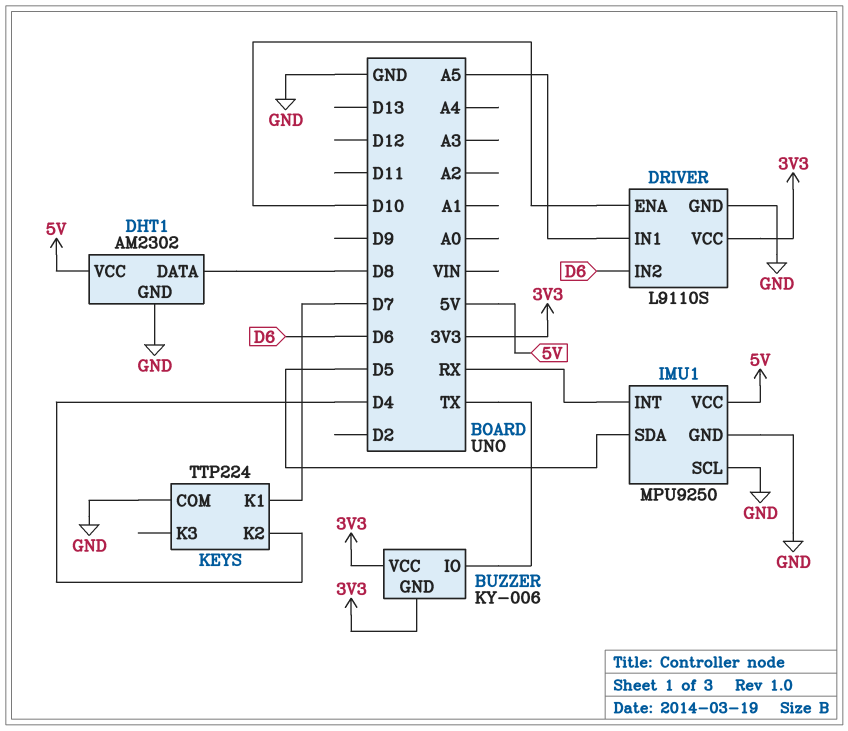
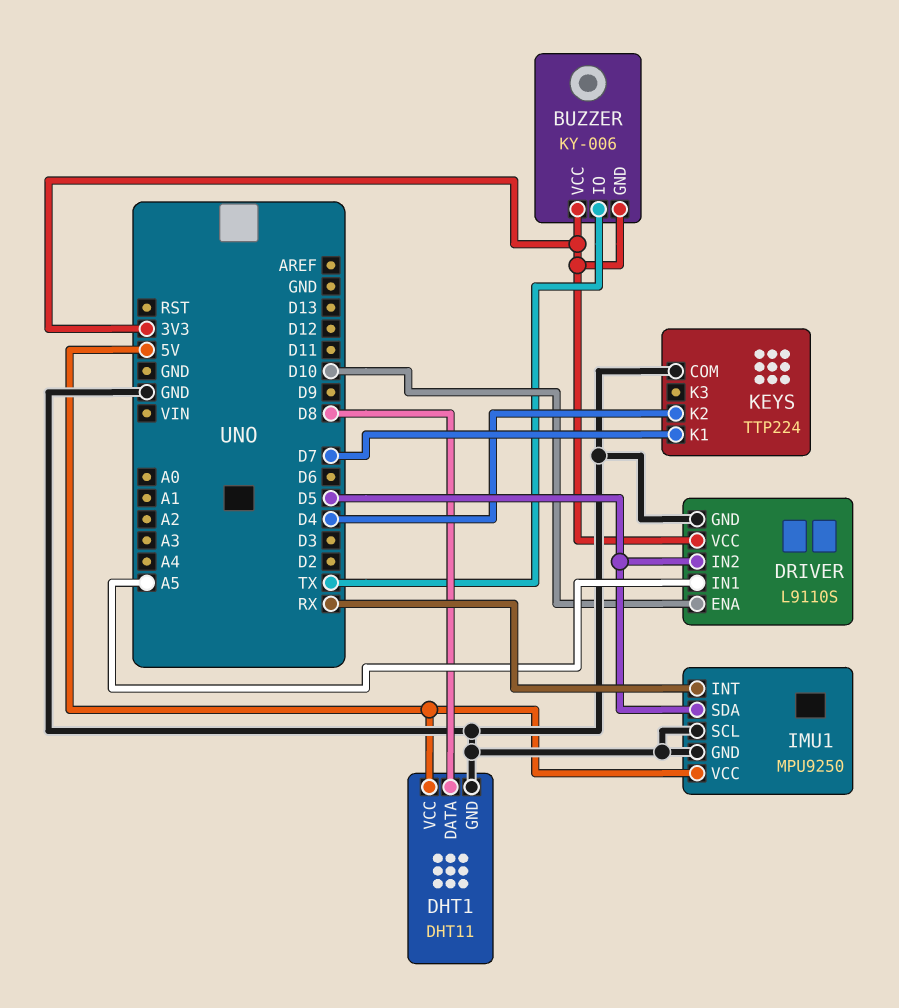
DHT1: AM2302 -> DHT11
DRIVER pin IN2: D6 -> D5

